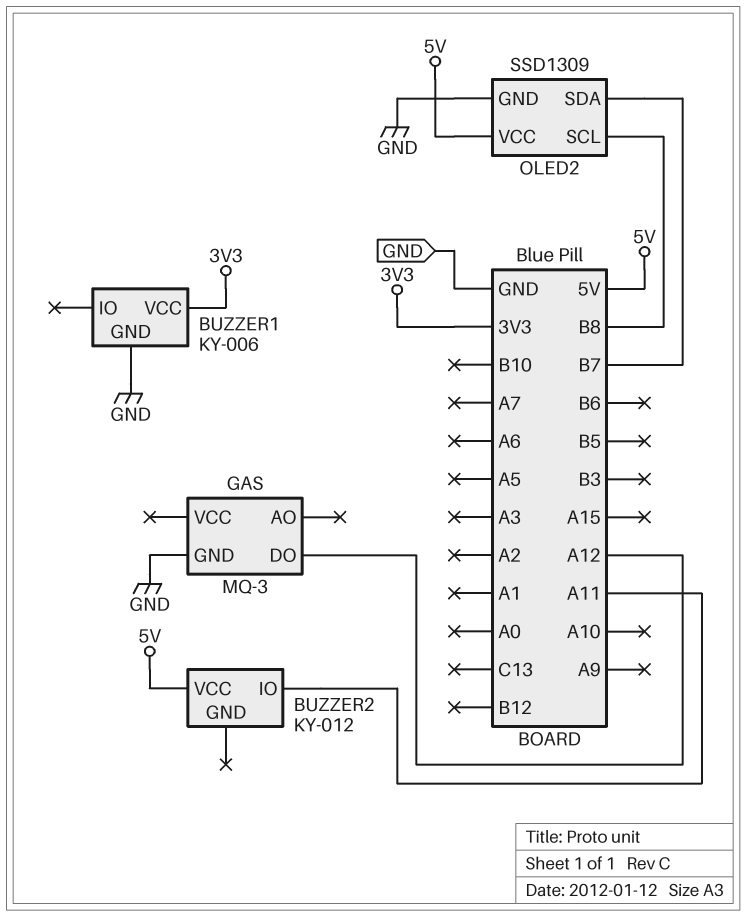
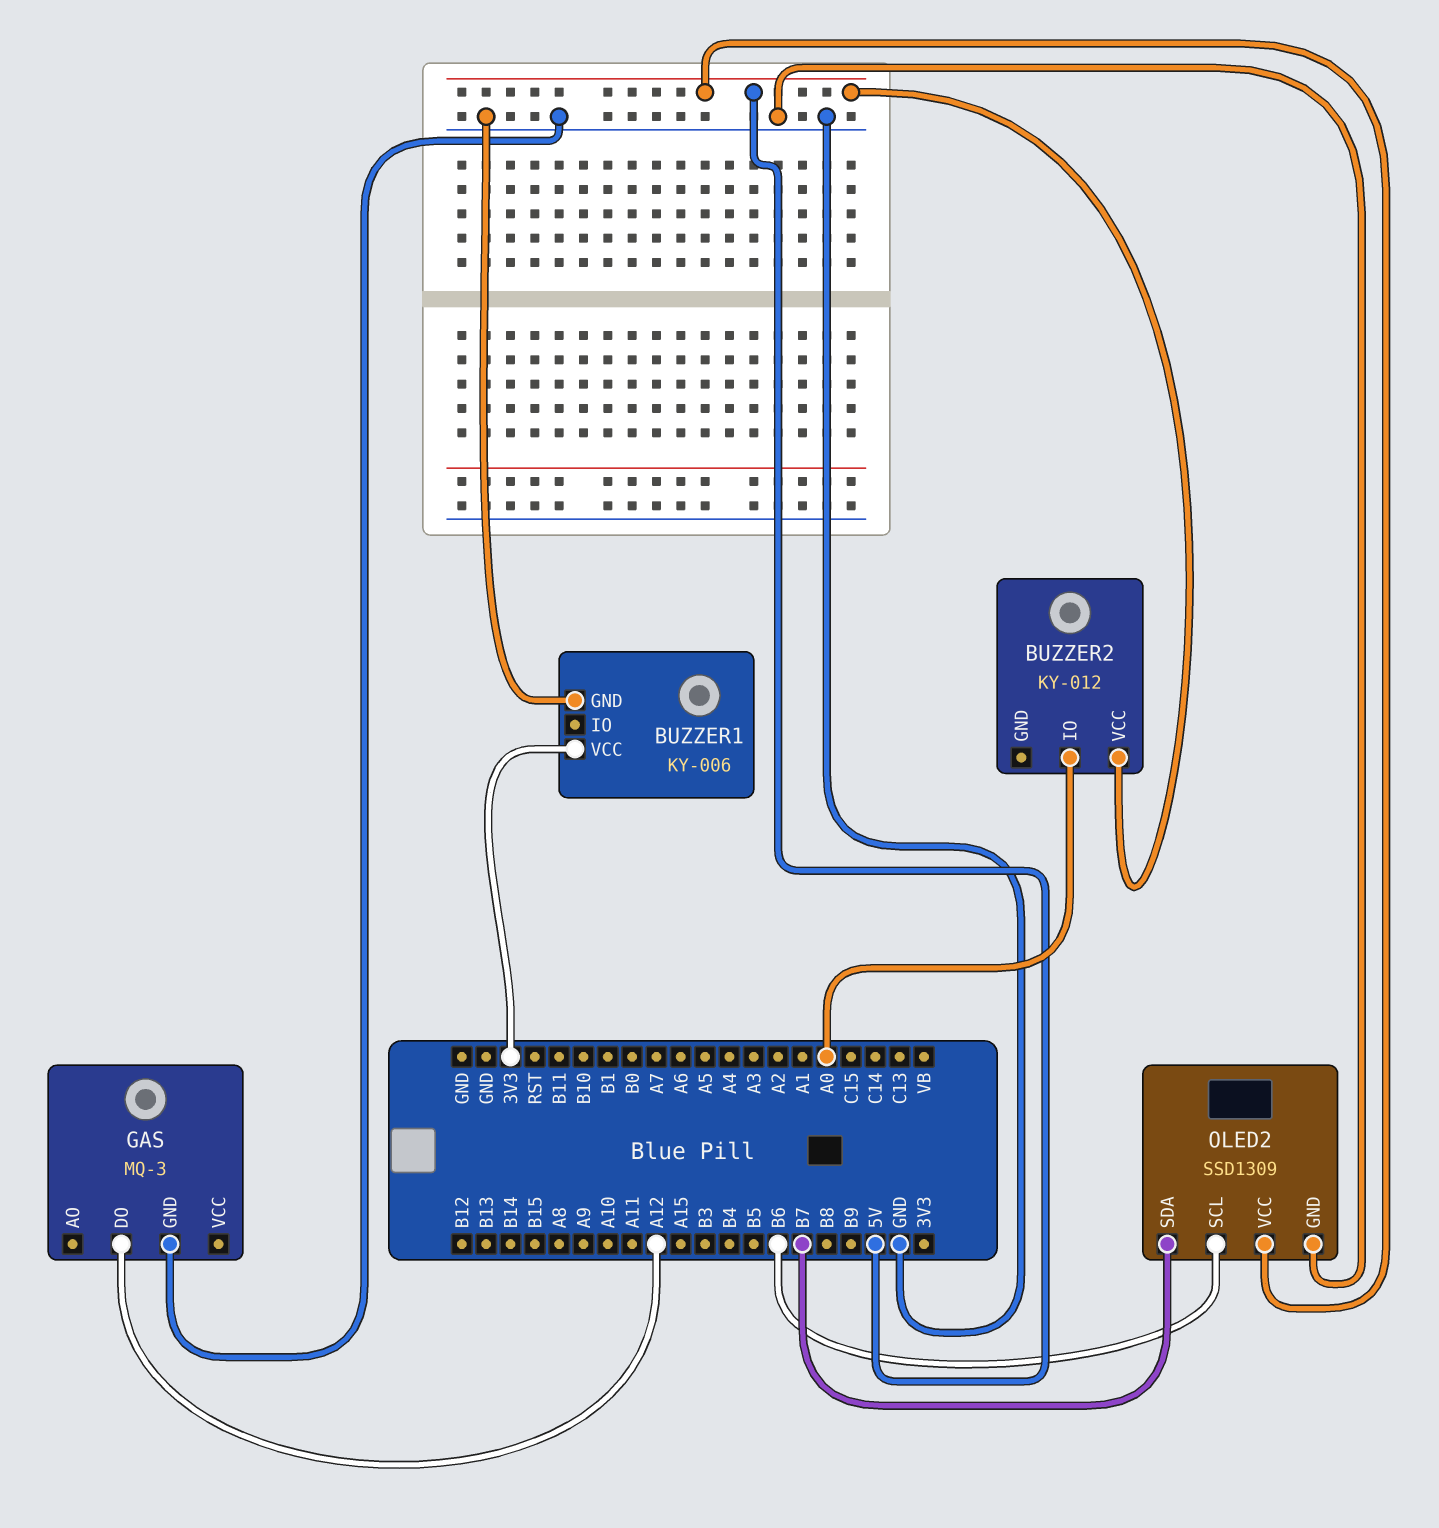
BUZZER2 pin IO: A11 -> A0
OLED2 pin SCL: B8 -> B6

